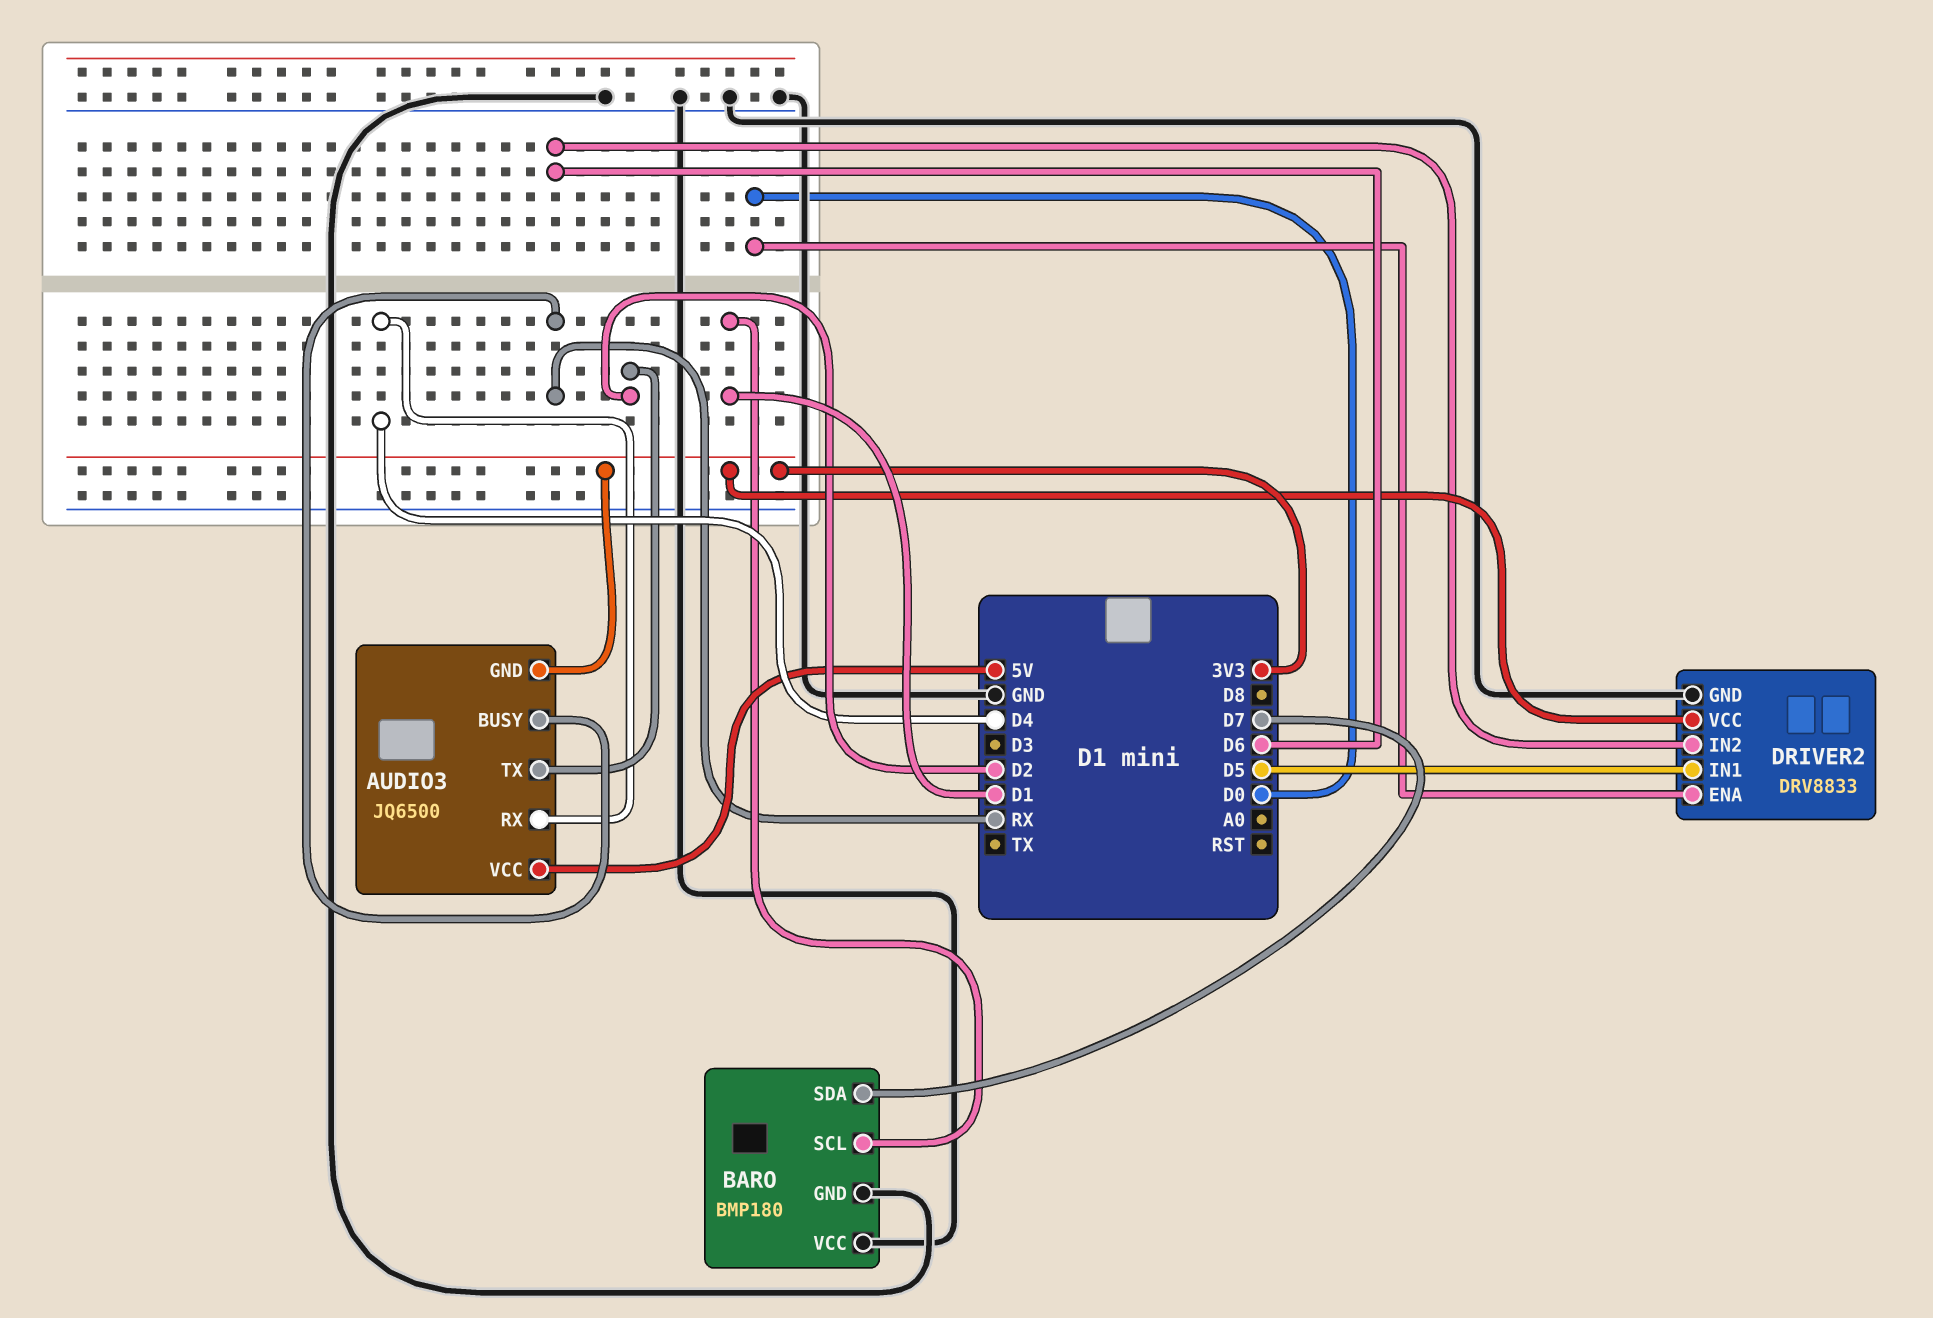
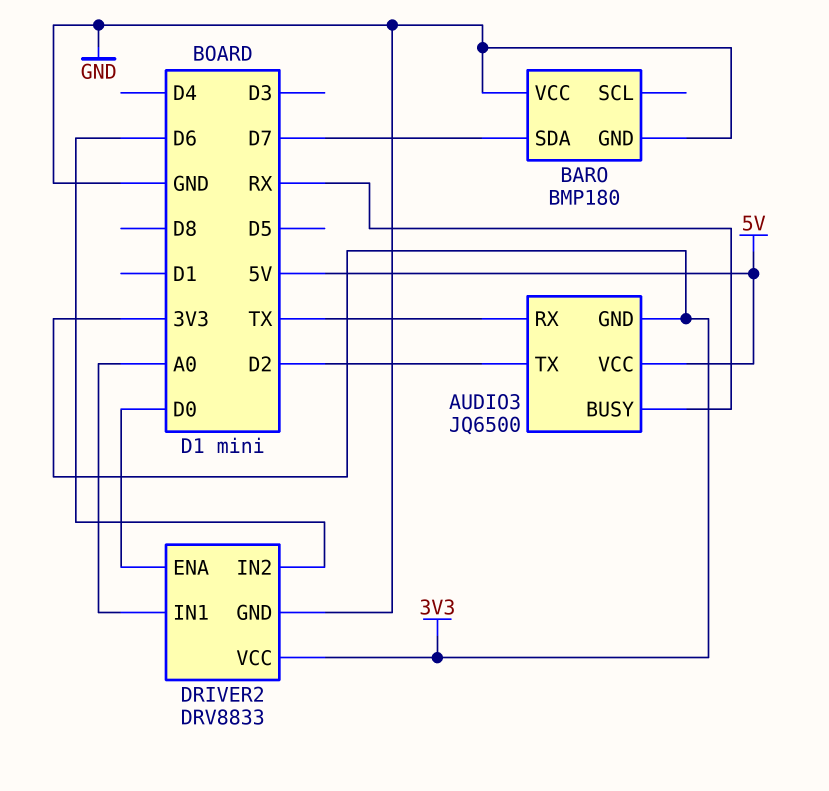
AUDIO3 pin RX: D4 -> TX
BARO pin SCL: D1 -> none
DRIVER2 pin IN1: D5 -> A0

